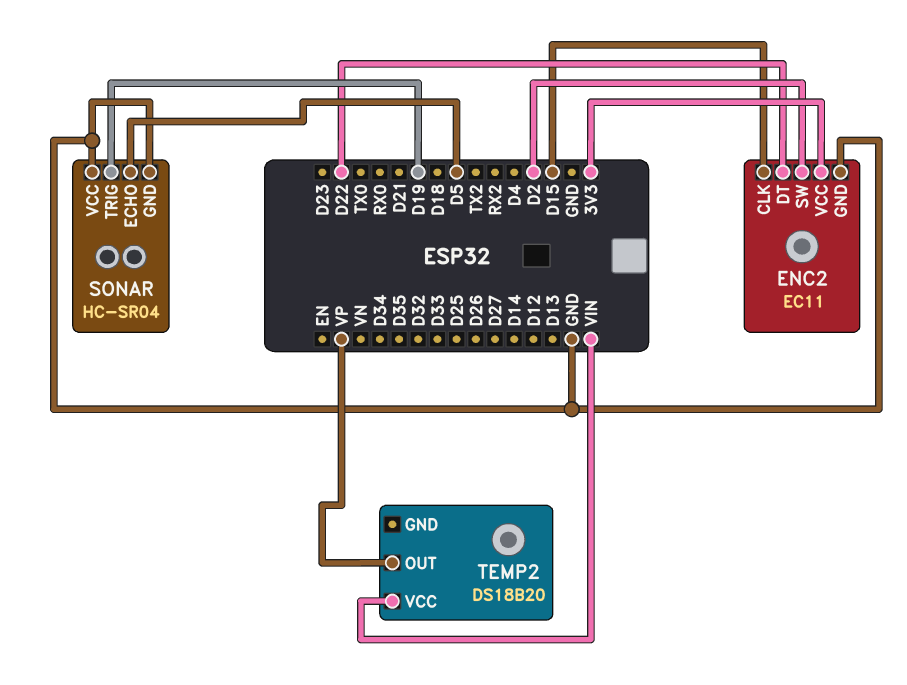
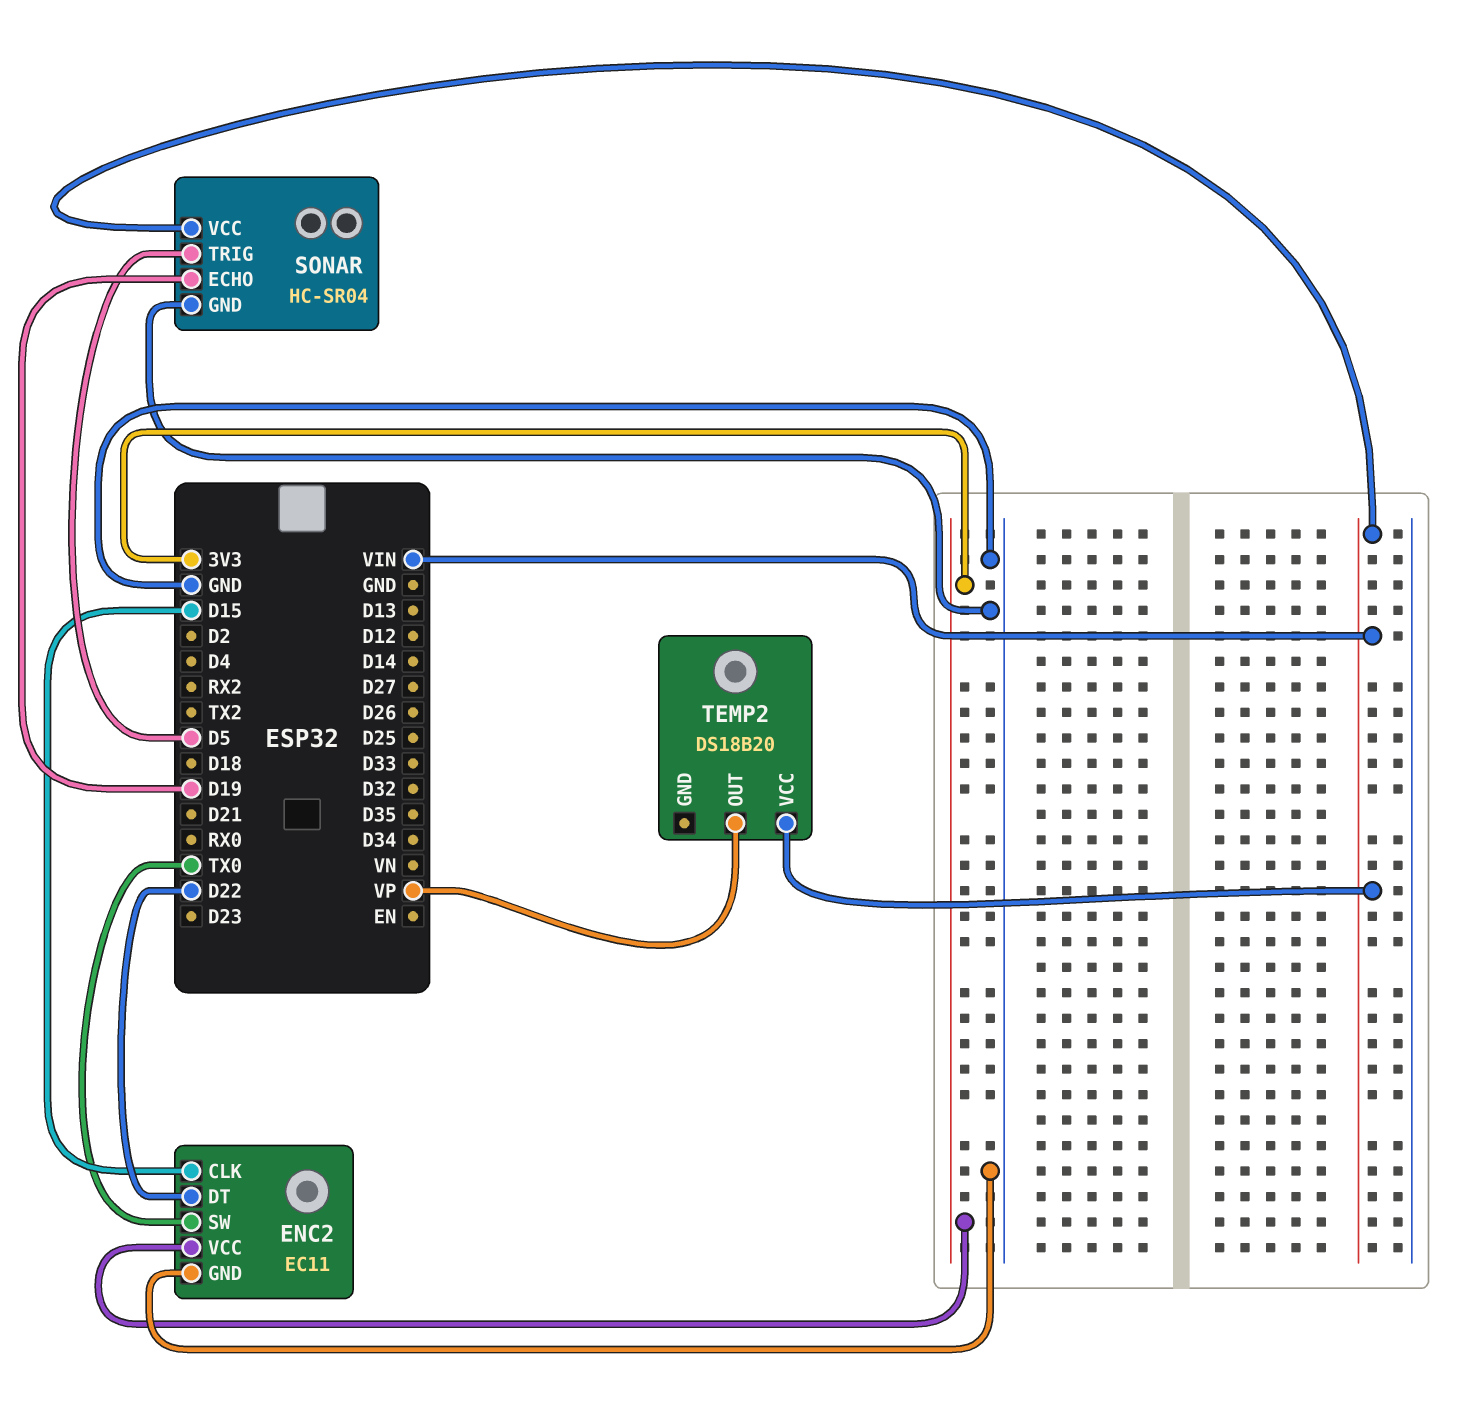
ENC2 pin SW: D2 -> TX0
SONAR pin ECHO: D5 -> D19
SONAR pin TRIG: D19 -> D5
SONAR pin VCC: GND -> VIN

